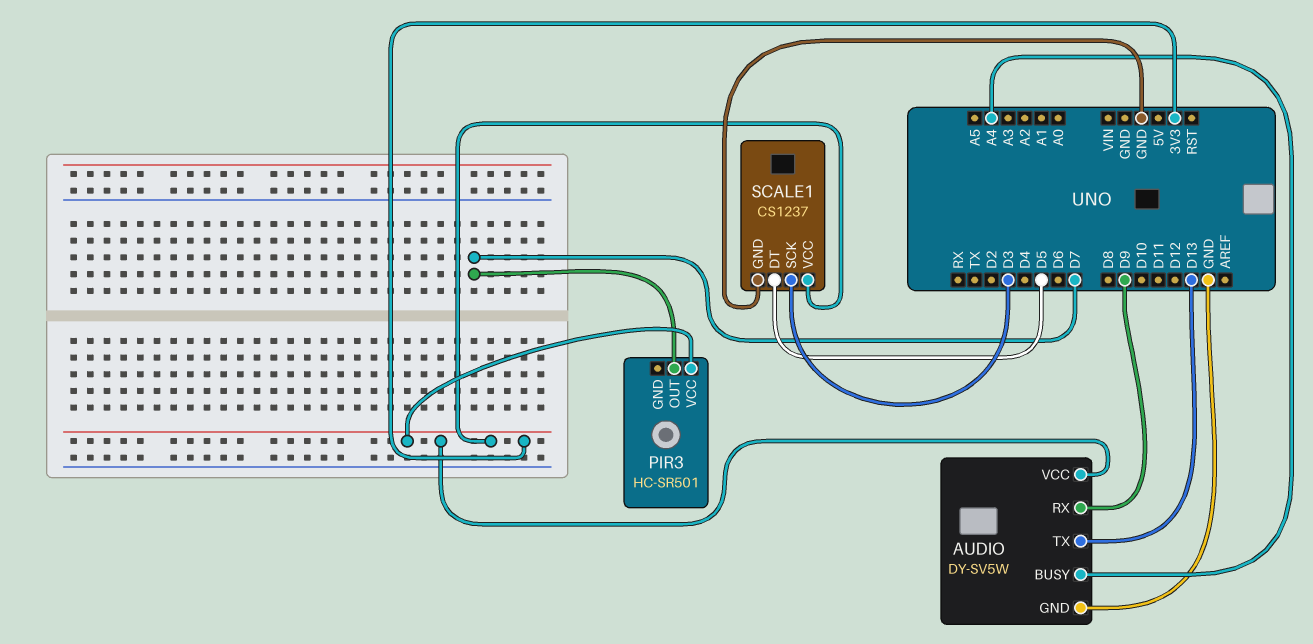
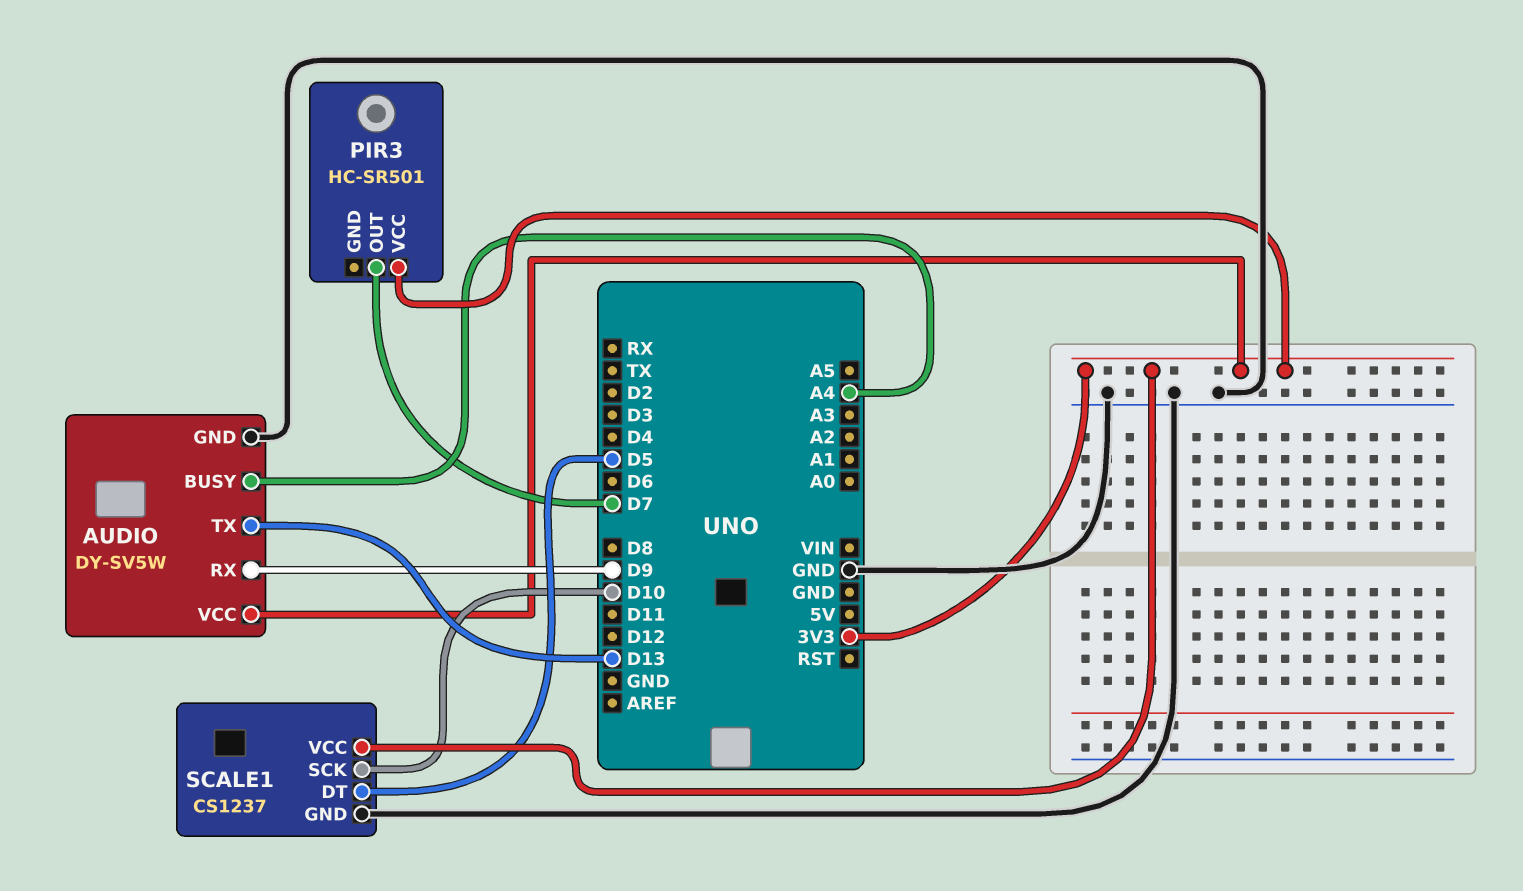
SCALE1 pin SCK: D3 -> D10

